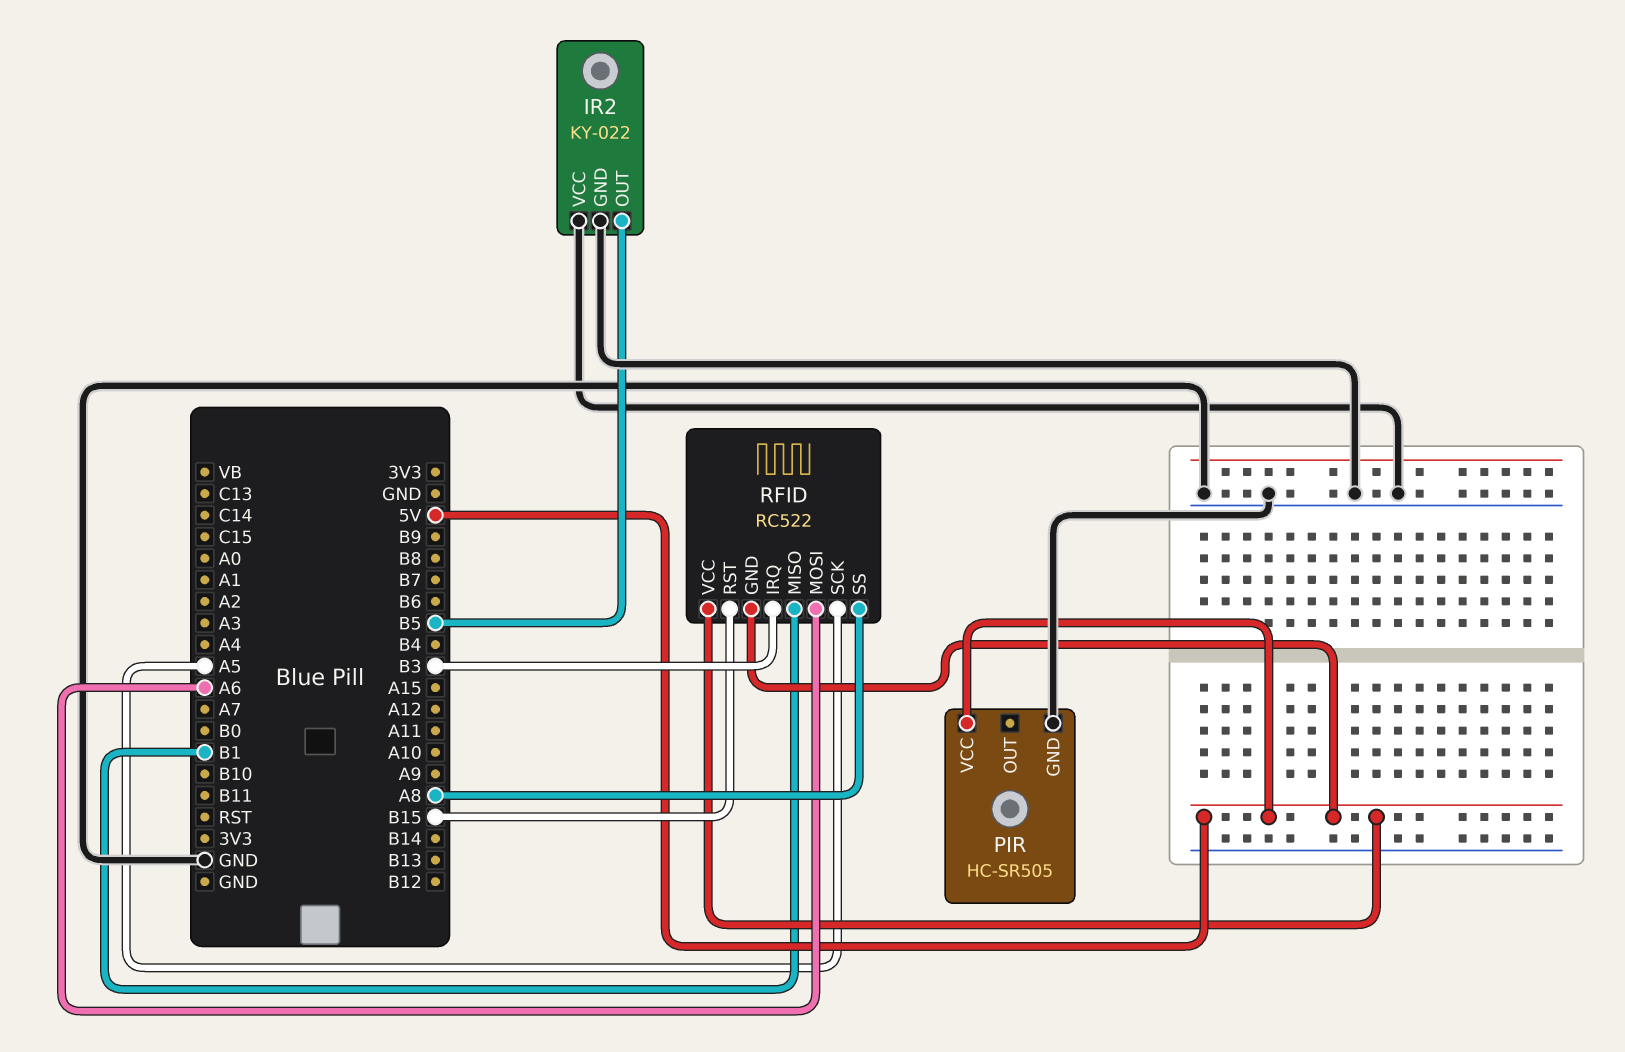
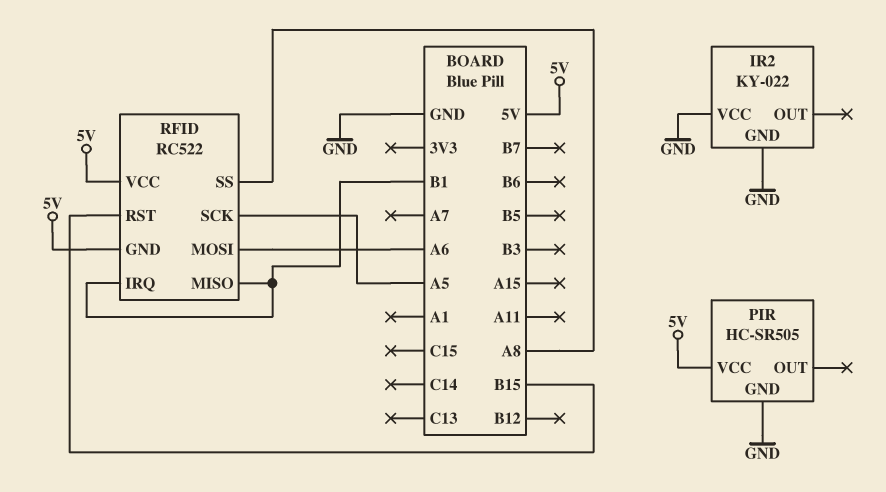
IR2 pin OUT: B5 -> none
RFID pin IRQ: B3 -> B1

